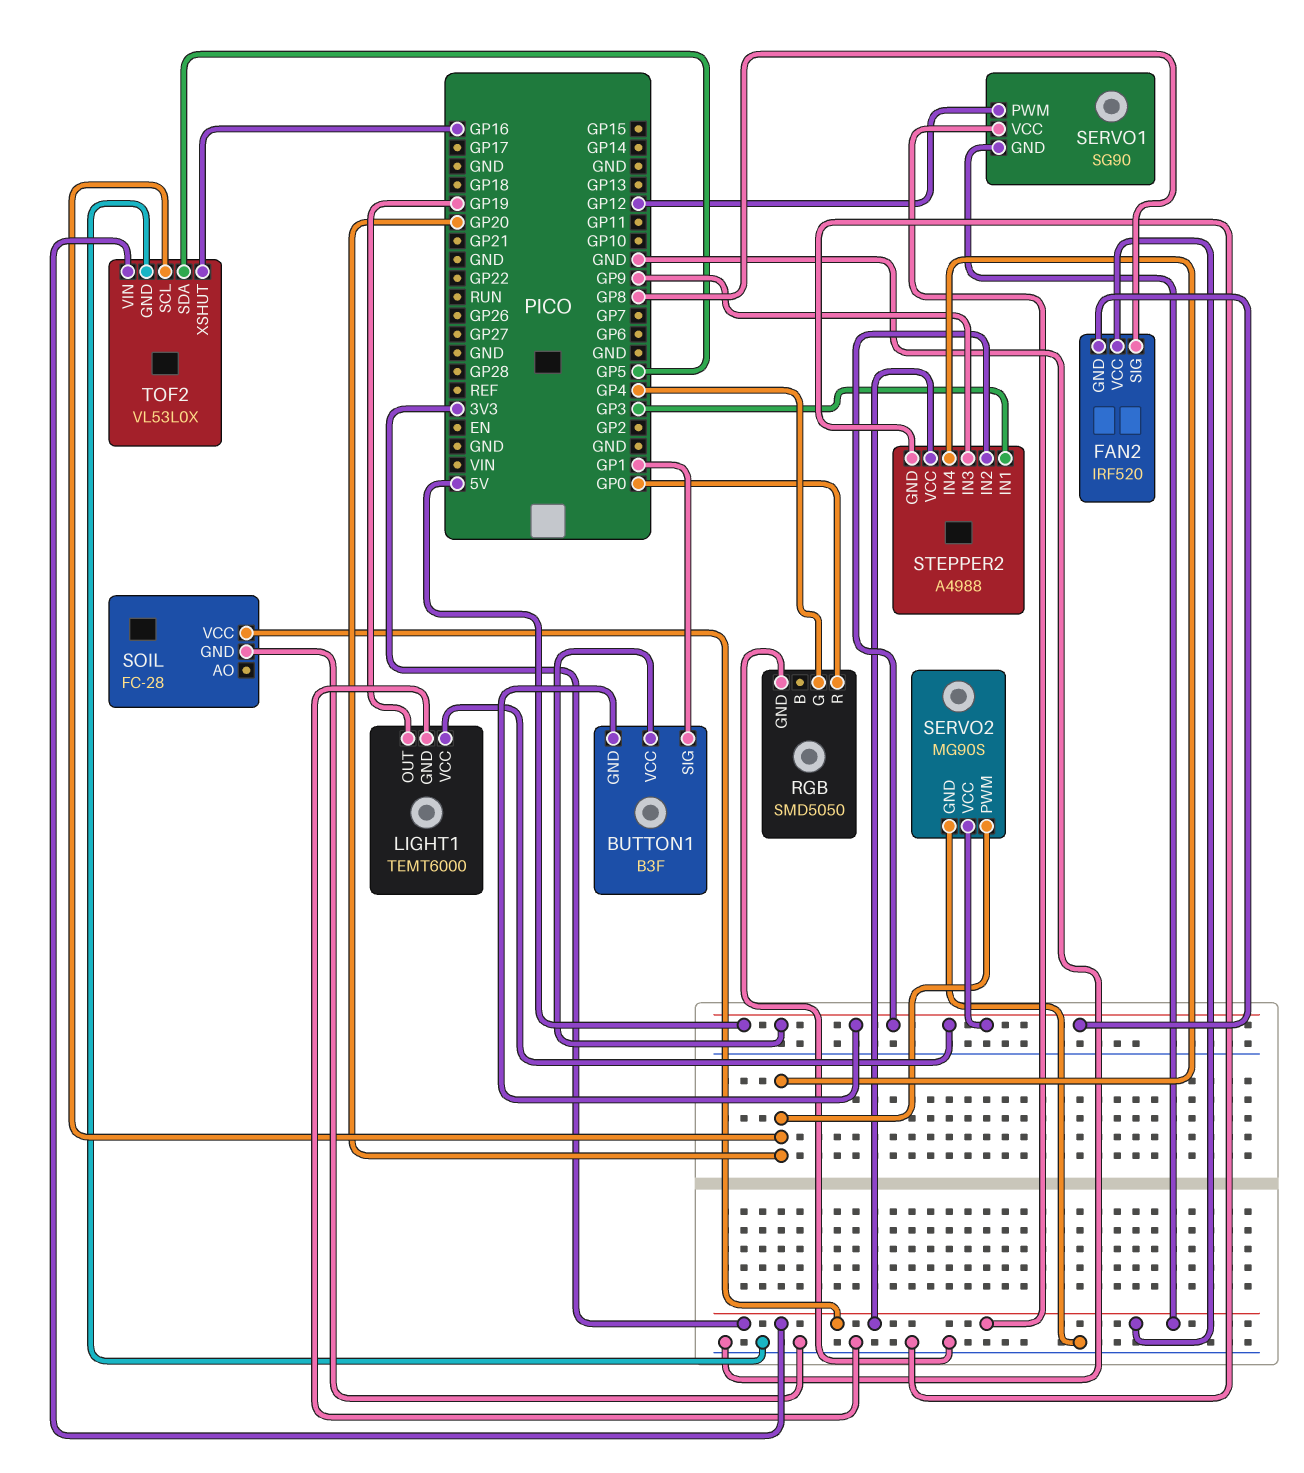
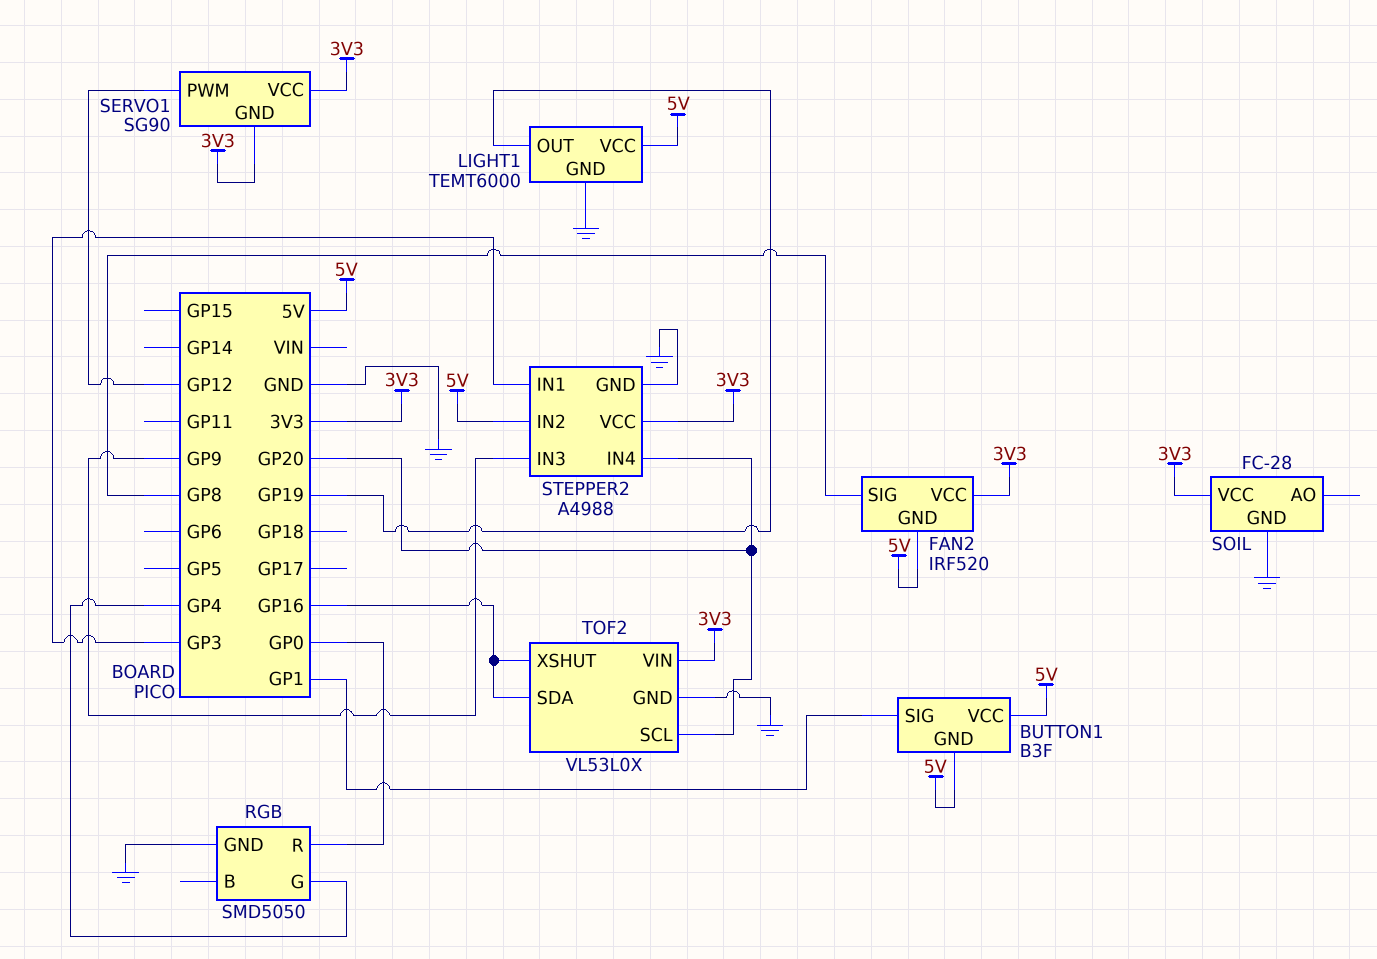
SERVO2: MG90S -> none
SERVO2 pin GND: GND -> none
SERVO2 pin PWM: GP20 -> none
SERVO2 pin VCC: 5V -> none
TOF2 pin SDA: GP5 -> GP16

